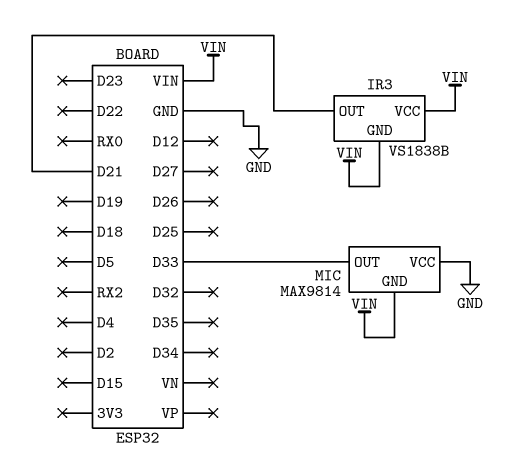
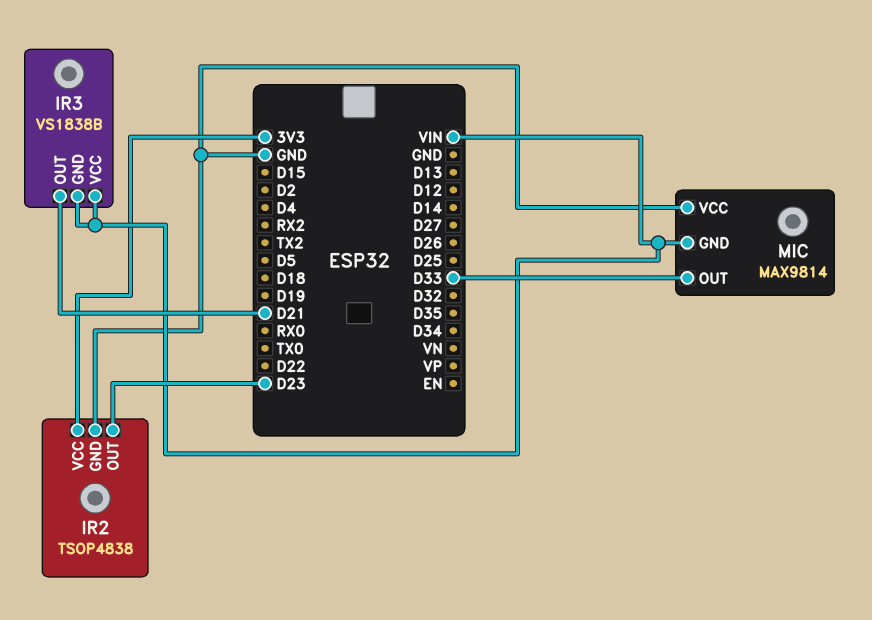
IR2: none -> TSOP4838
IR2 pin GND: none -> GND
IR2 pin OUT: none -> D23
IR2 pin VCC: none -> 3V3

